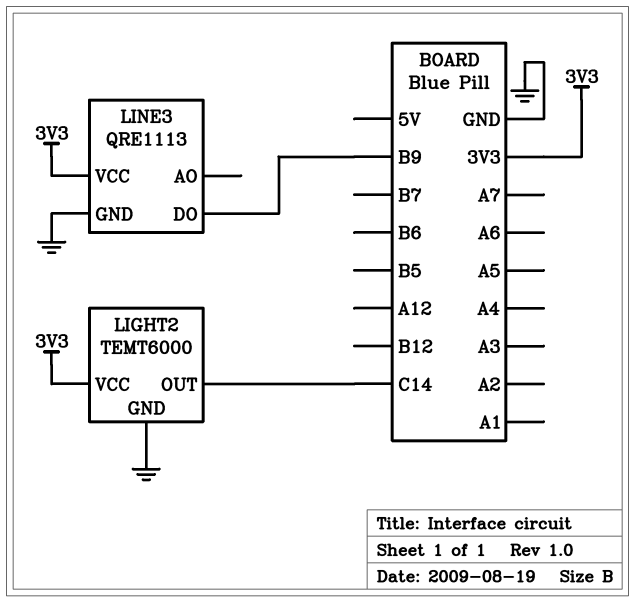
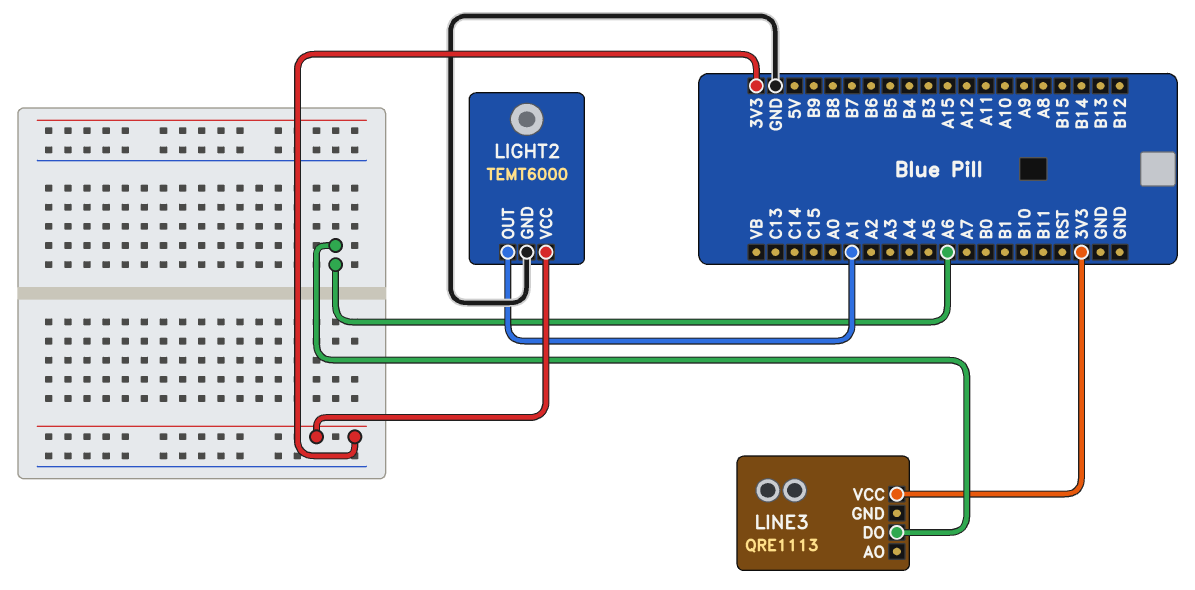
LIGHT2 pin OUT: C14 -> A1
LINE3 pin DO: B9 -> A6
LINE3 pin GND: GND -> none

